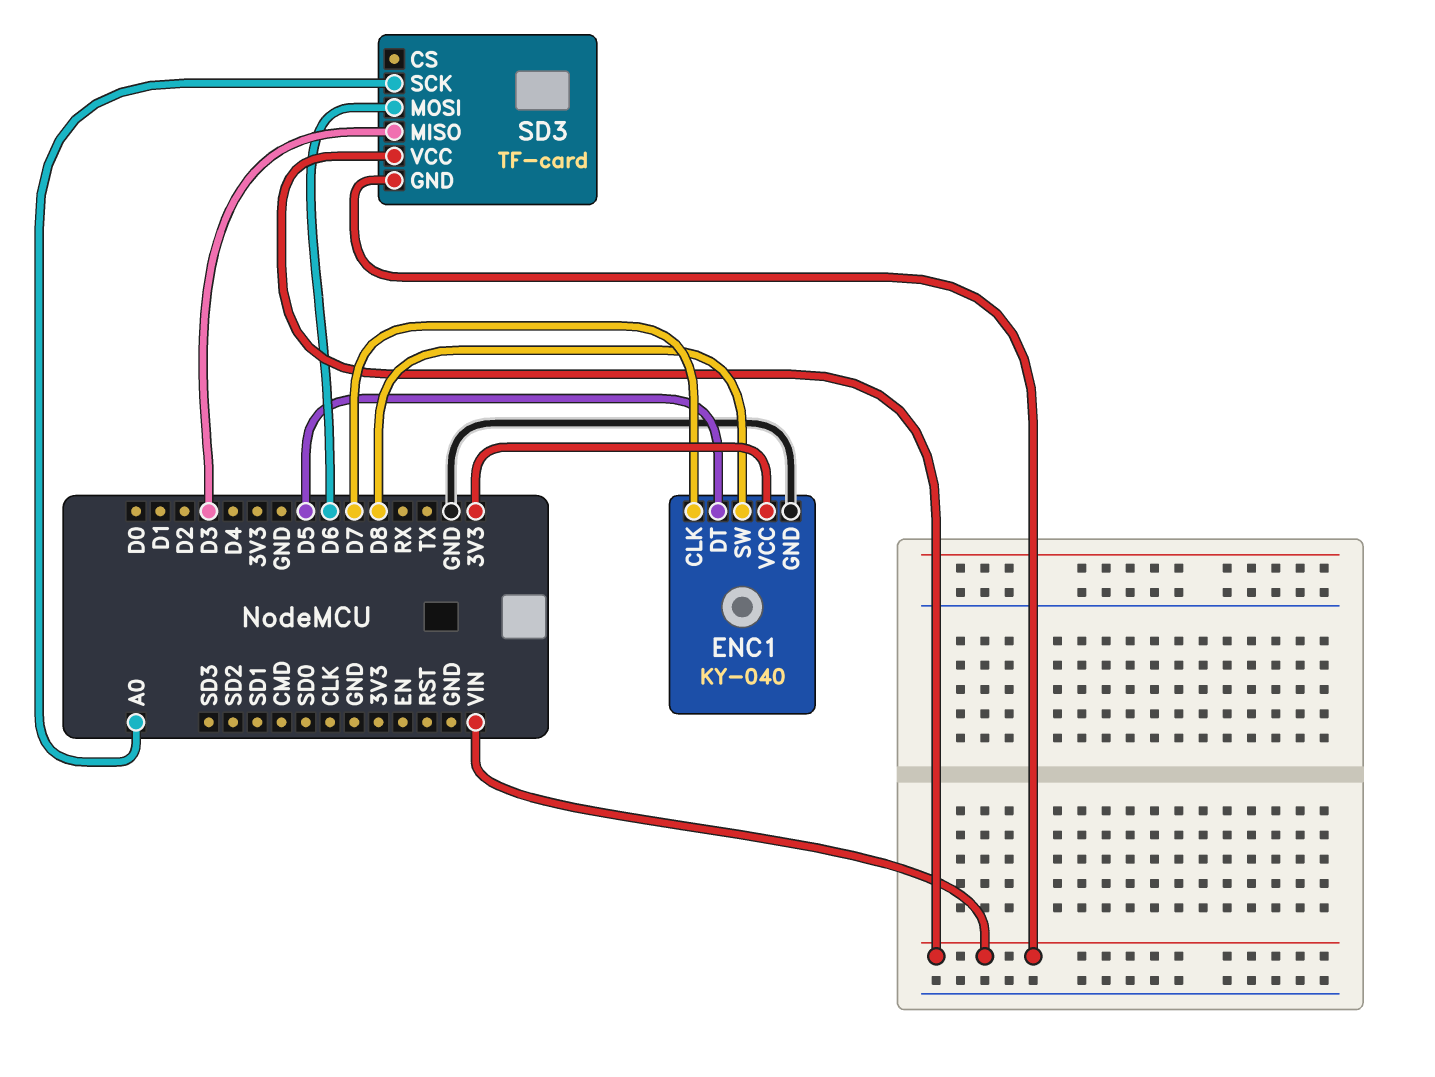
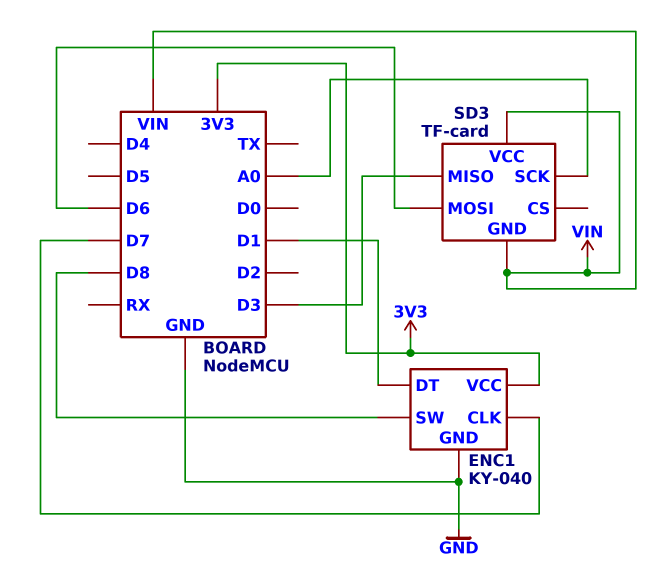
ENC1 pin DT: D5 -> D1

